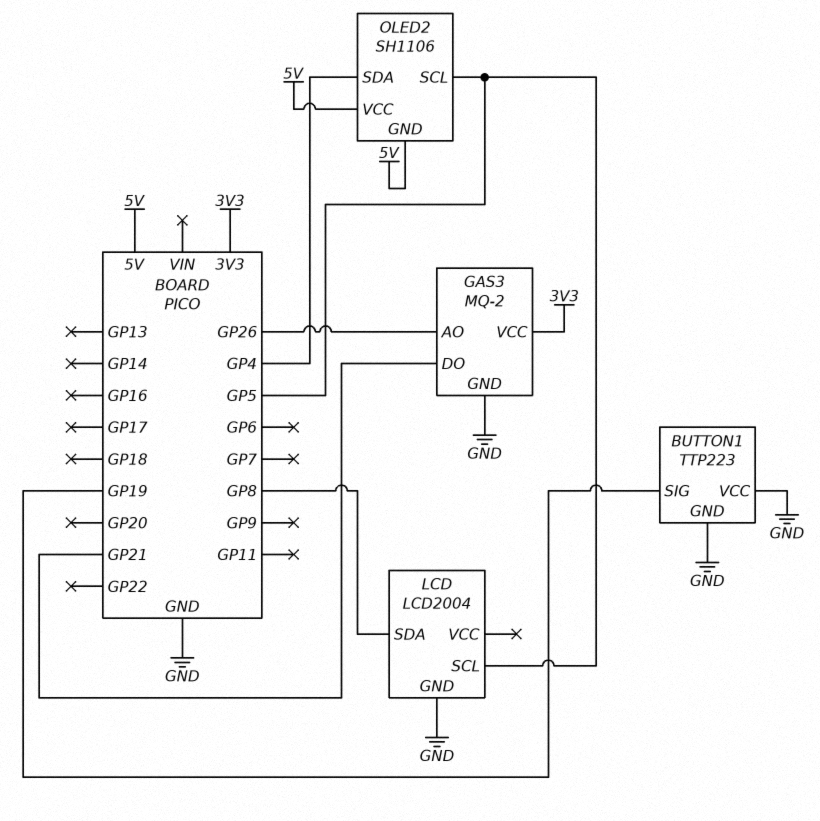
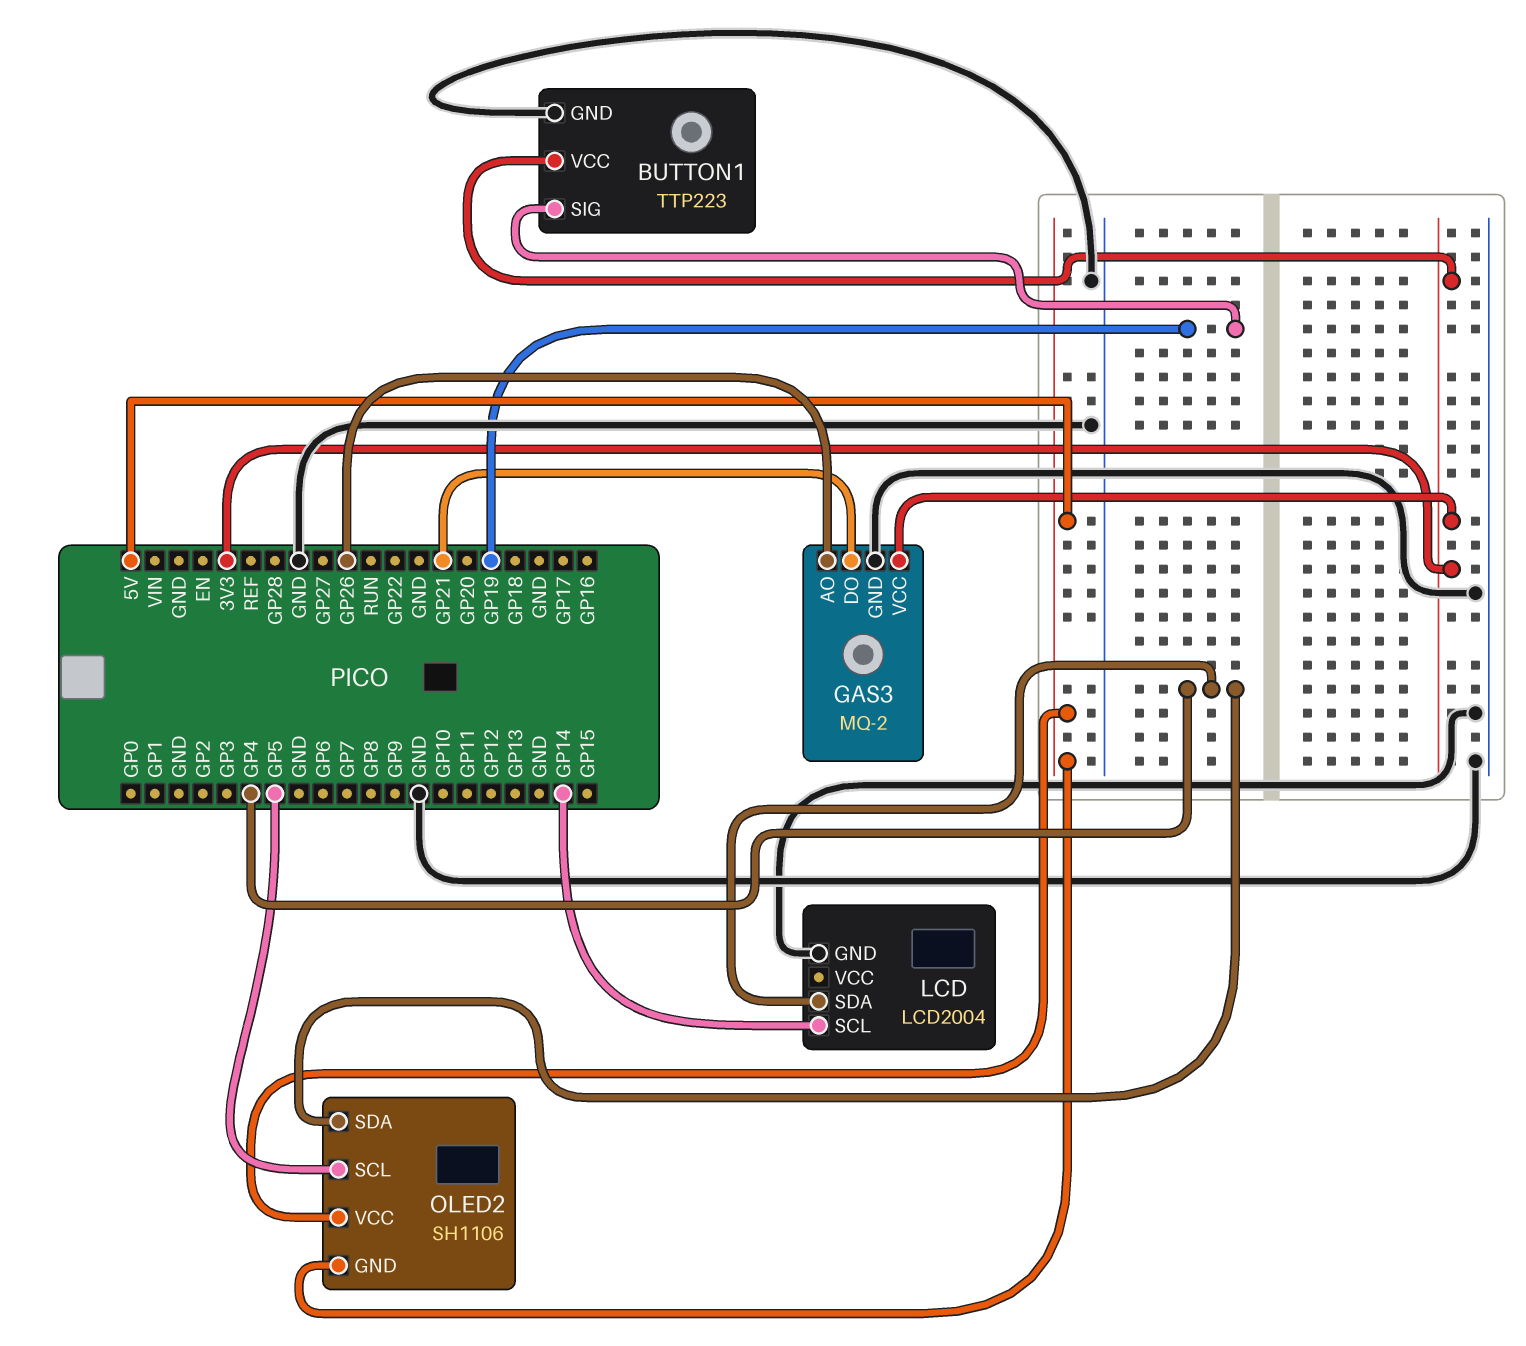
BUTTON1 pin VCC: GND -> 3V3
LCD pin SCL: GP5 -> GP14
LCD pin SDA: GP8 -> GP4

